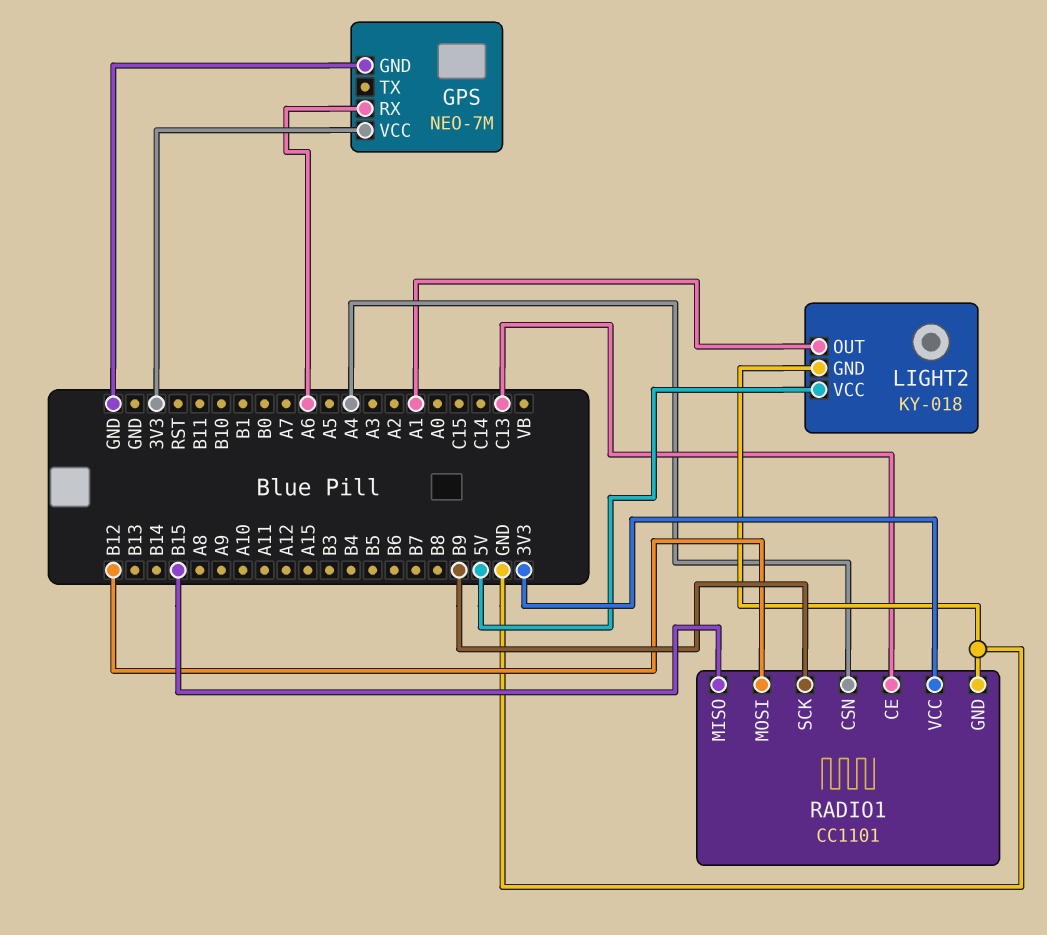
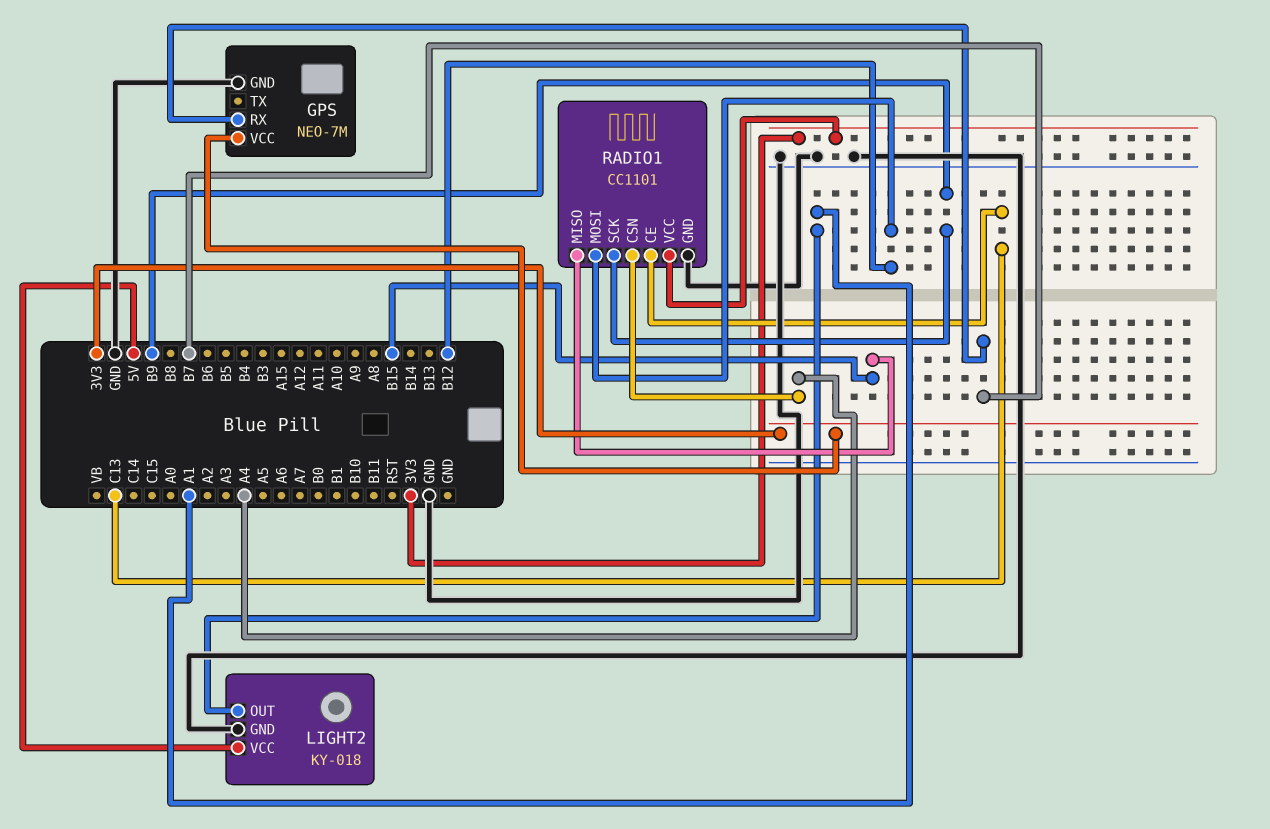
GPS pin RX: A6 -> B7

